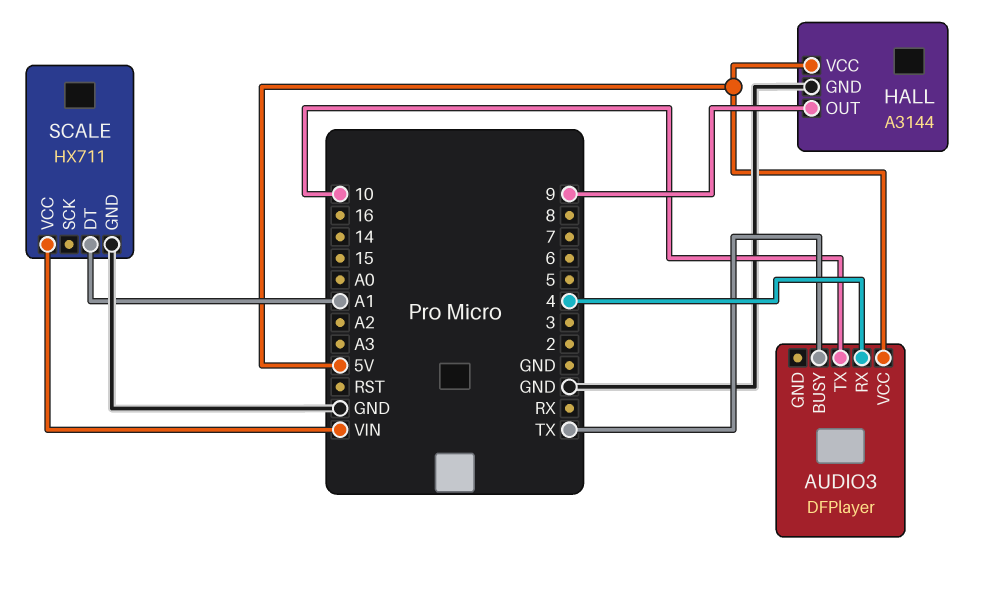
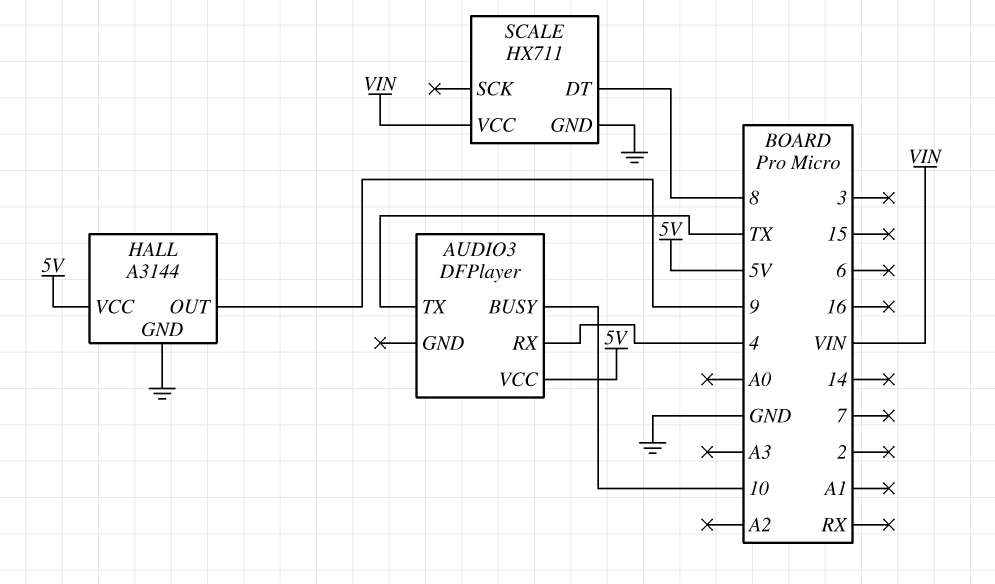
AUDIO3 pin BUSY: TX -> 10
AUDIO3 pin TX: 10 -> TX
SCALE pin DT: A1 -> 8

